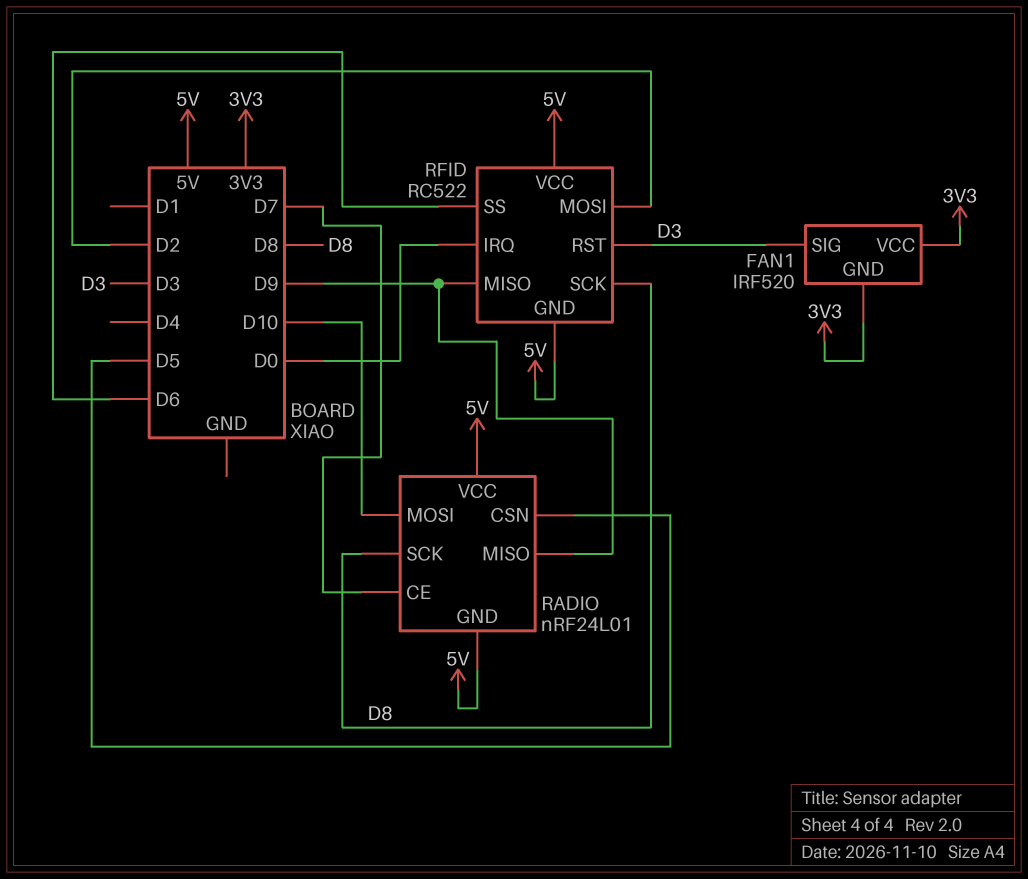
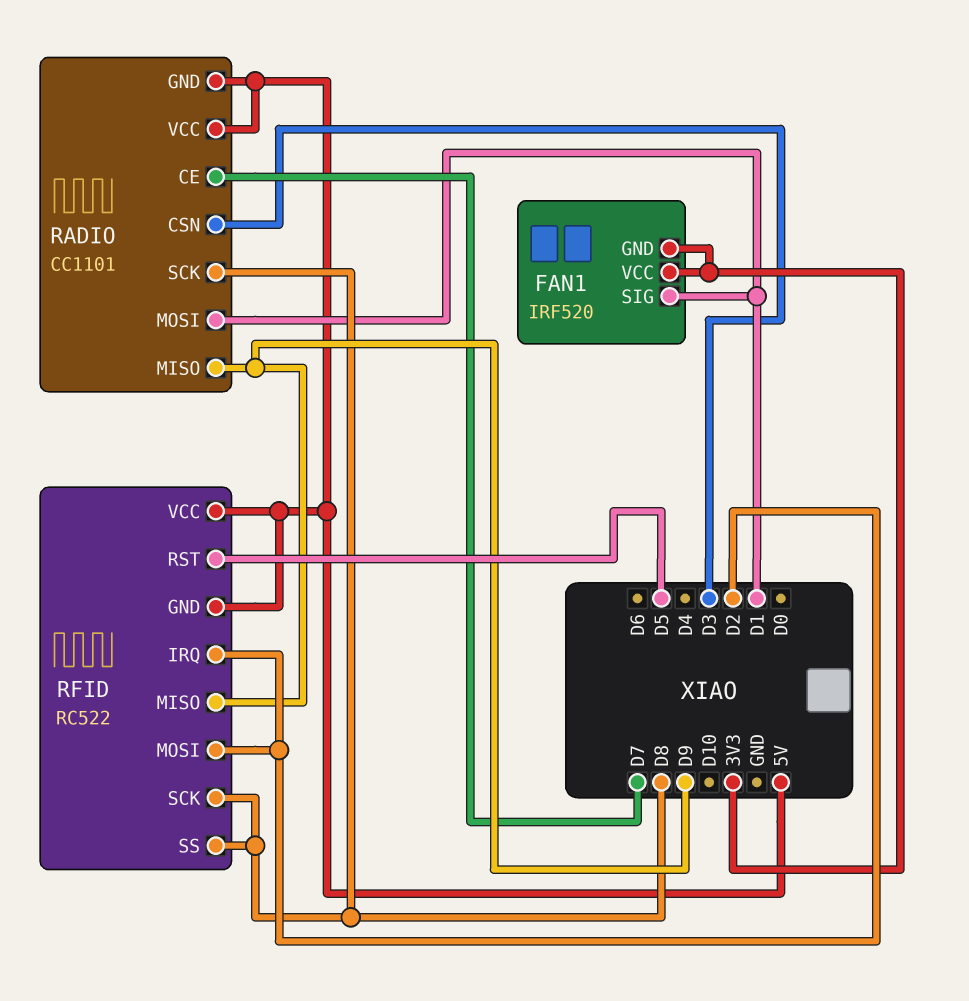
FAN1 pin SIG: D3 -> D1
RADIO: nRF24L01 -> CC1101
RADIO pin CSN: D5 -> D3
RADIO pin MOSI: D10 -> D1
RFID pin IRQ: D0 -> D2
RFID pin RST: D3 -> D5
RFID pin SS: D6 -> D8

